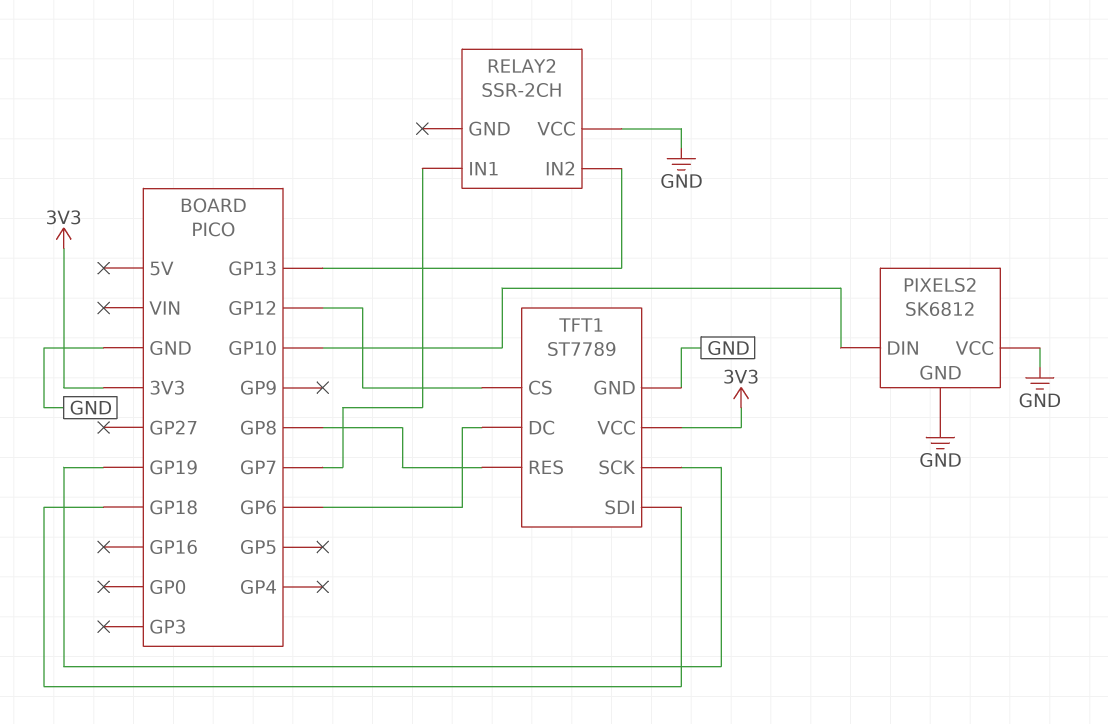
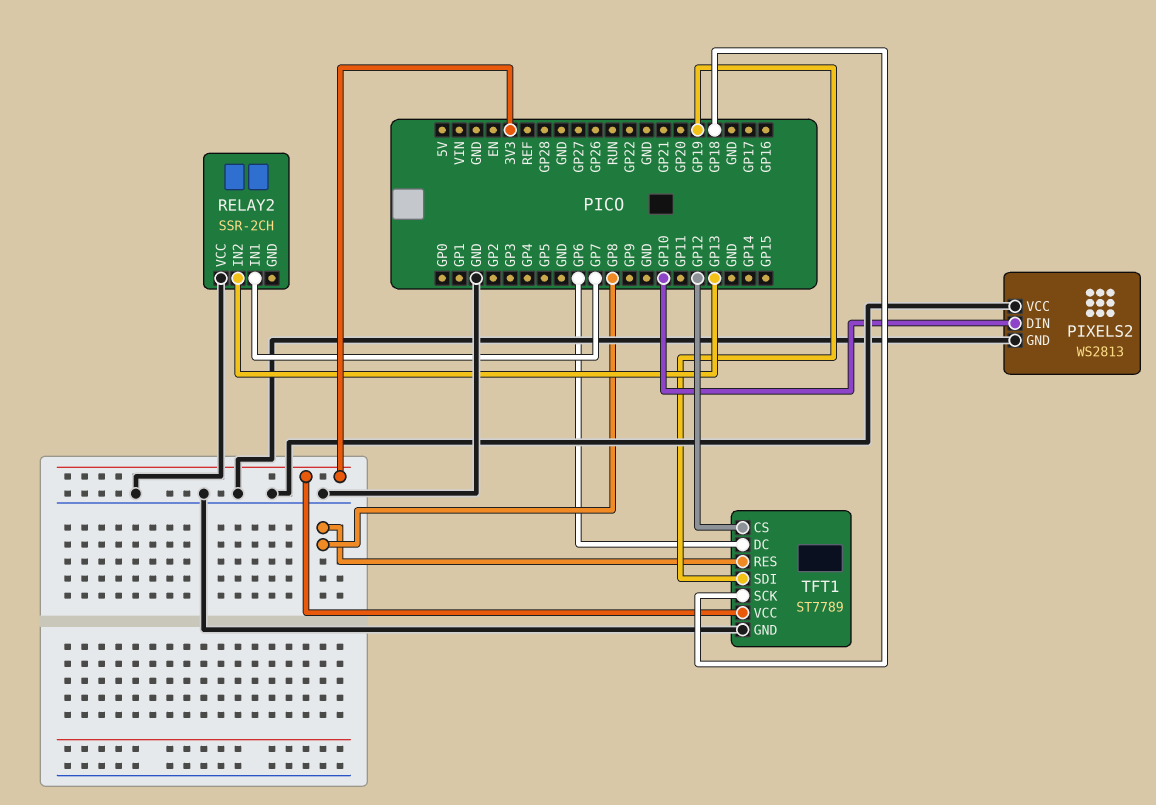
PIXELS2: SK6812 -> WS2813
TFT1 pin SCK: GP19 -> GP18
TFT1 pin SDI: GP18 -> GP19

